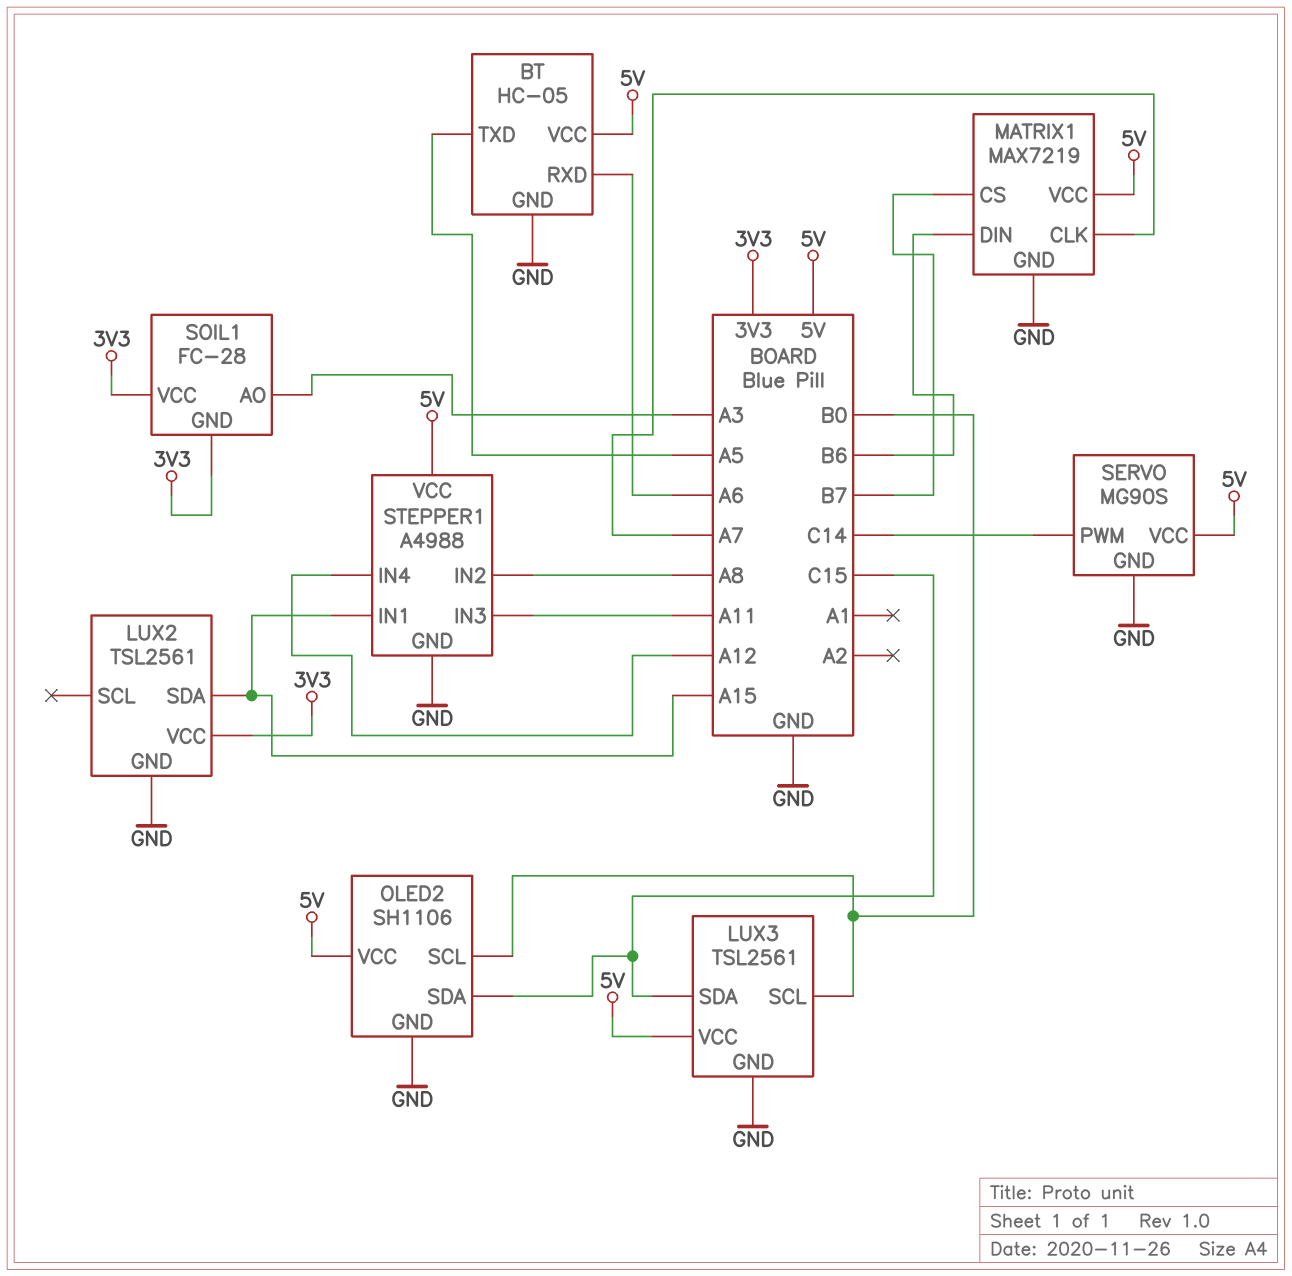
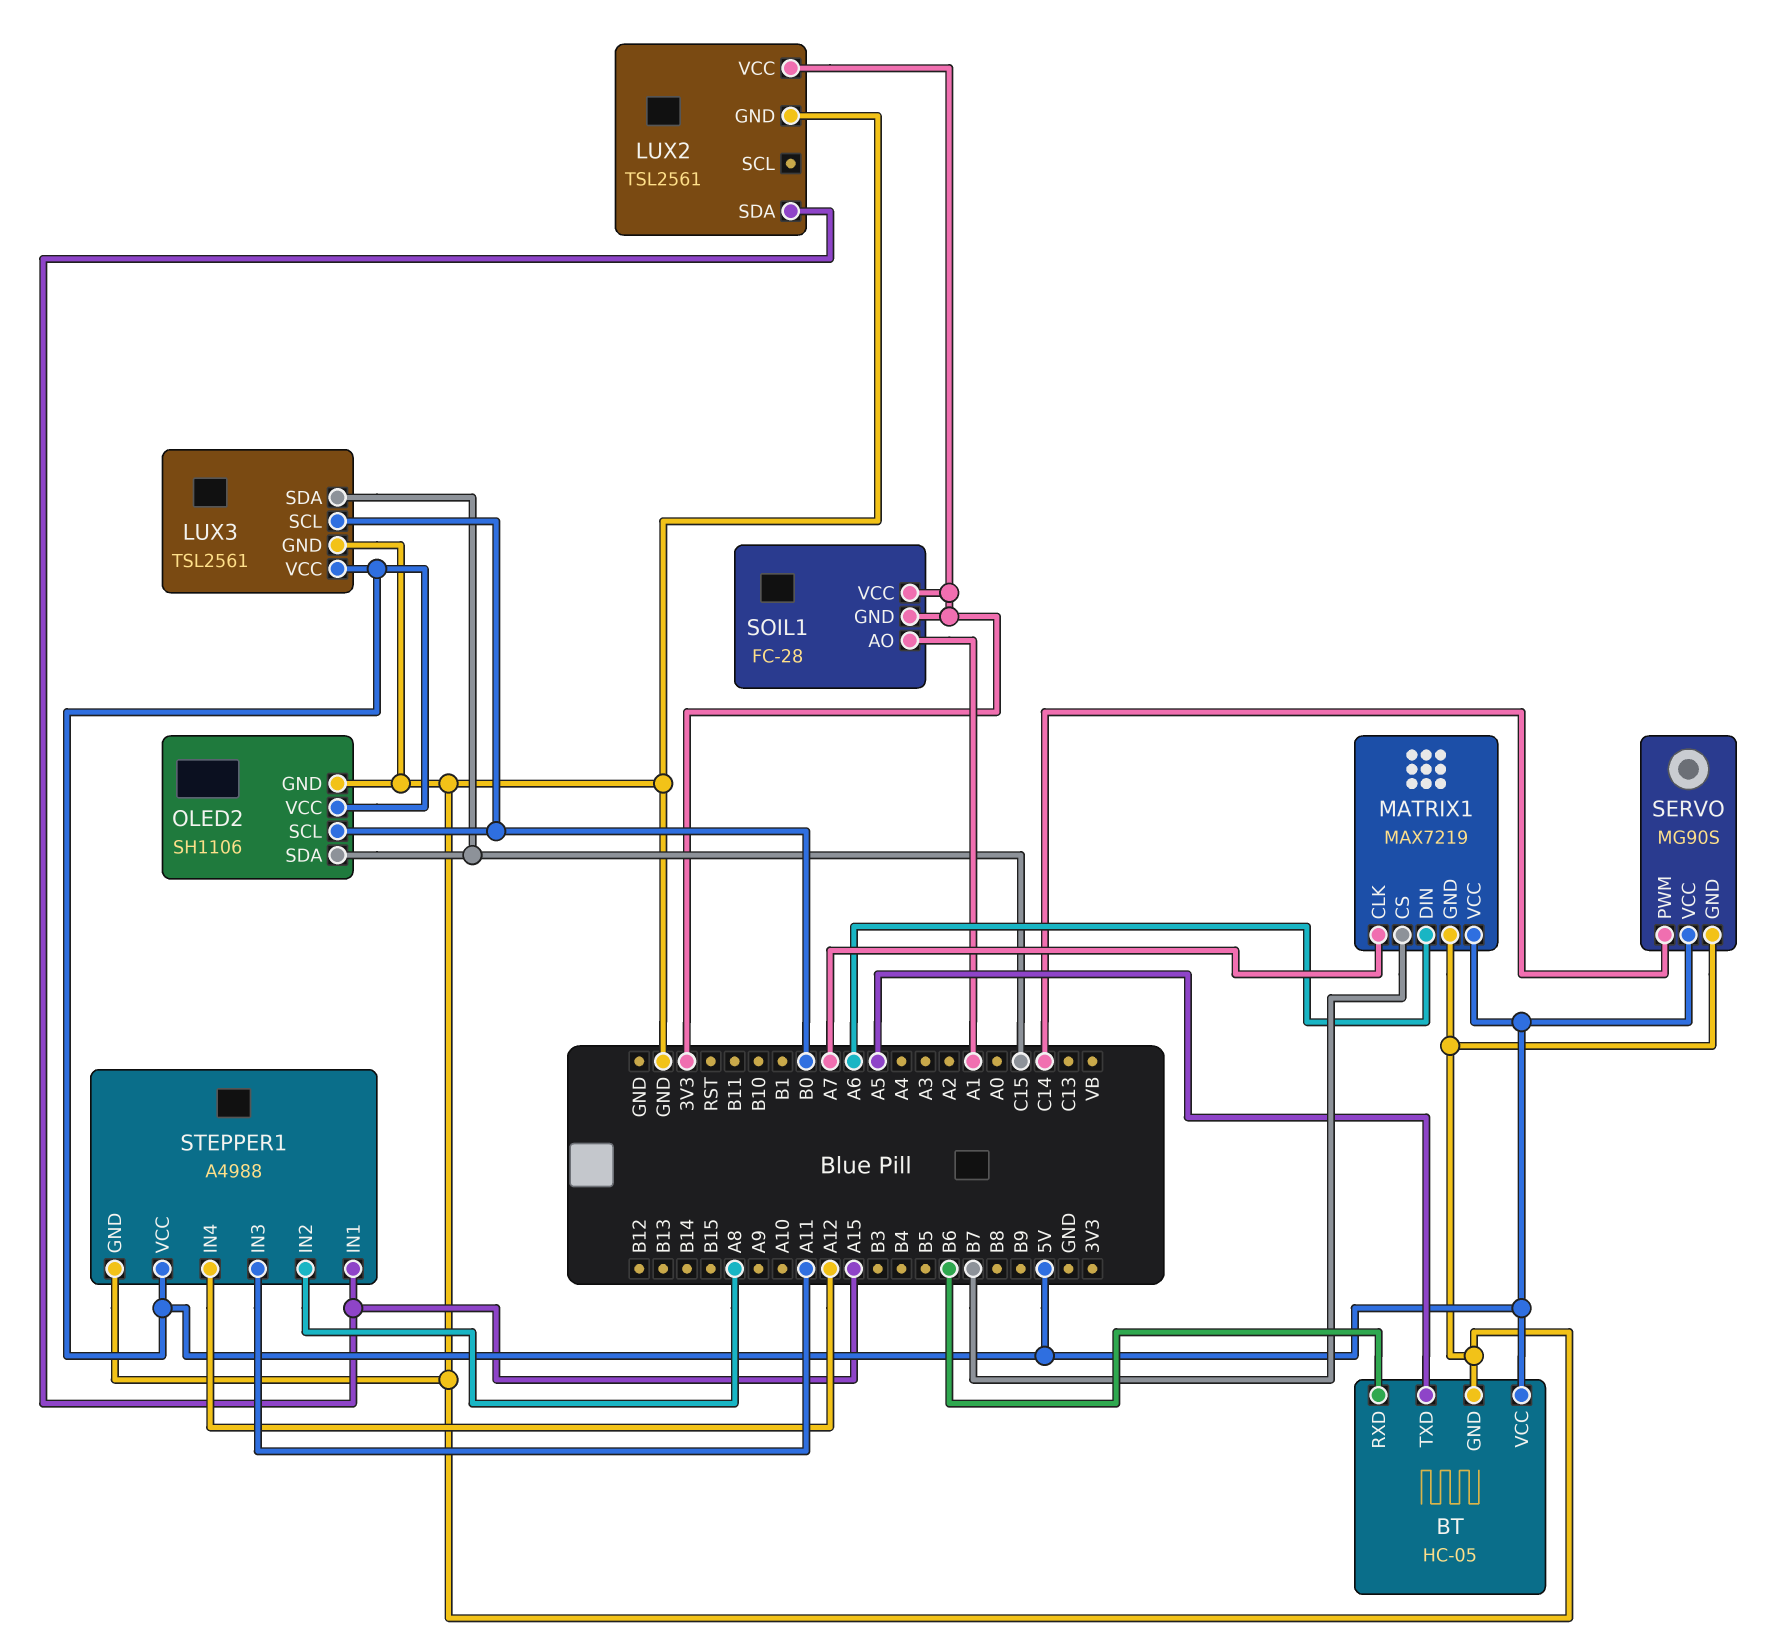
BT pin RXD: A6 -> B6
MATRIX1 pin DIN: B6 -> A6
SOIL1 pin AO: A3 -> A1

